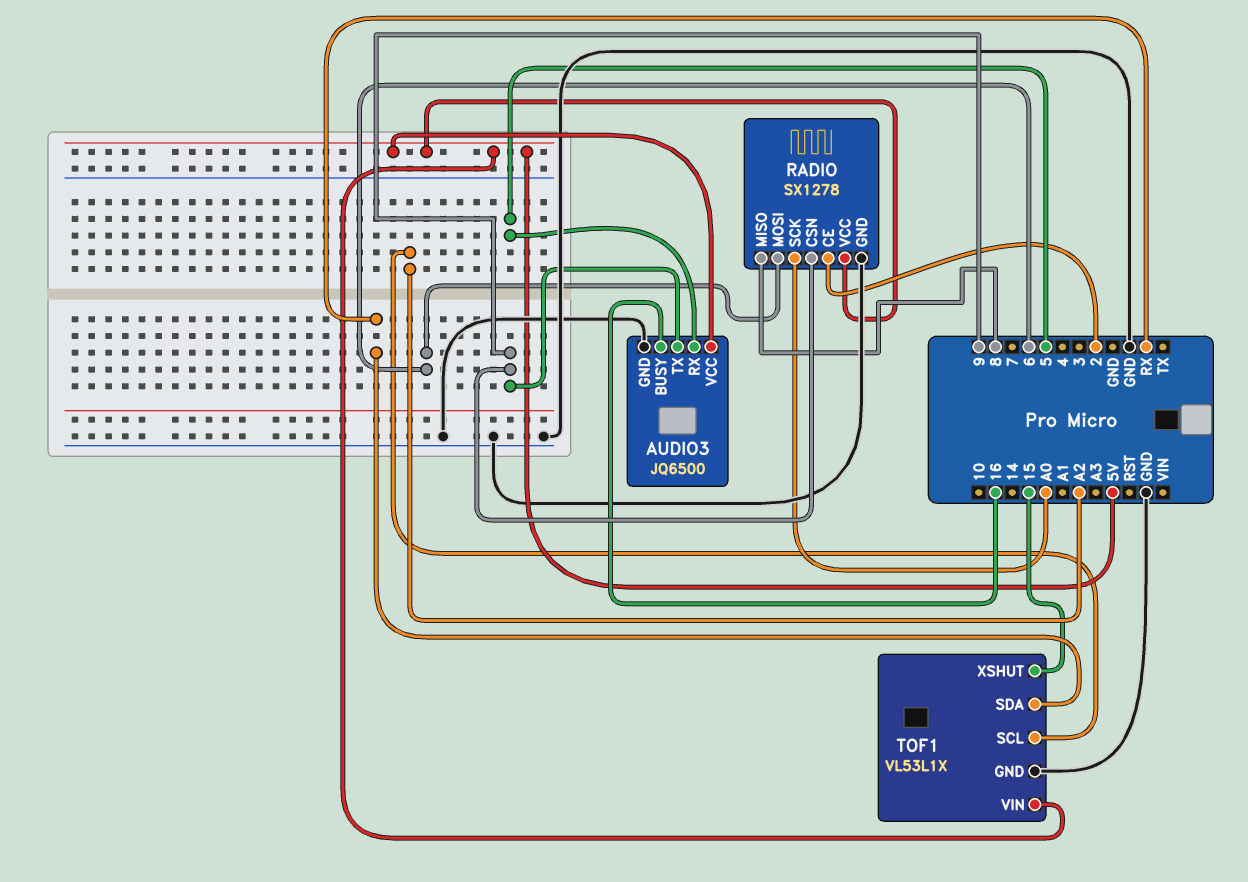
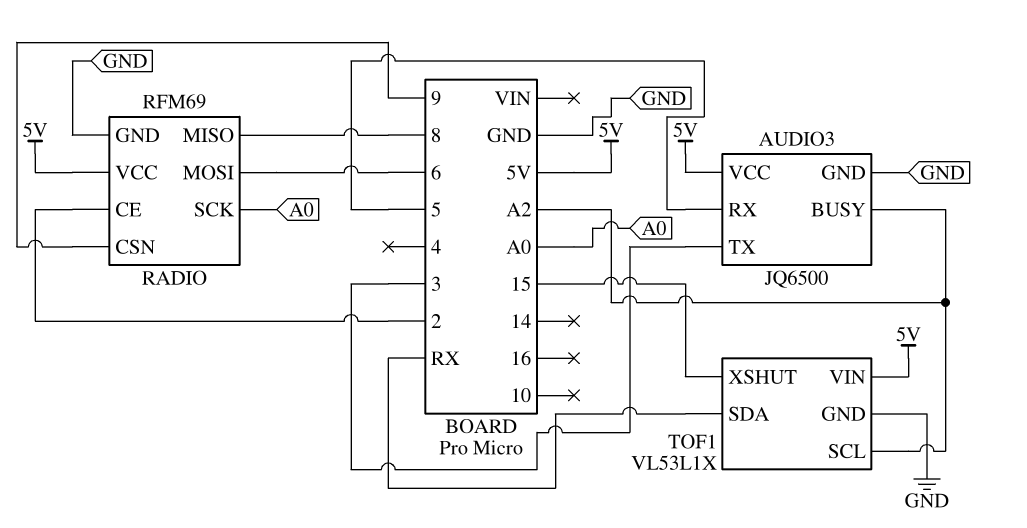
AUDIO3 pin BUSY: 16 -> A2
AUDIO3 pin TX: 9 -> 3
RADIO: SX1278 -> RFM69

